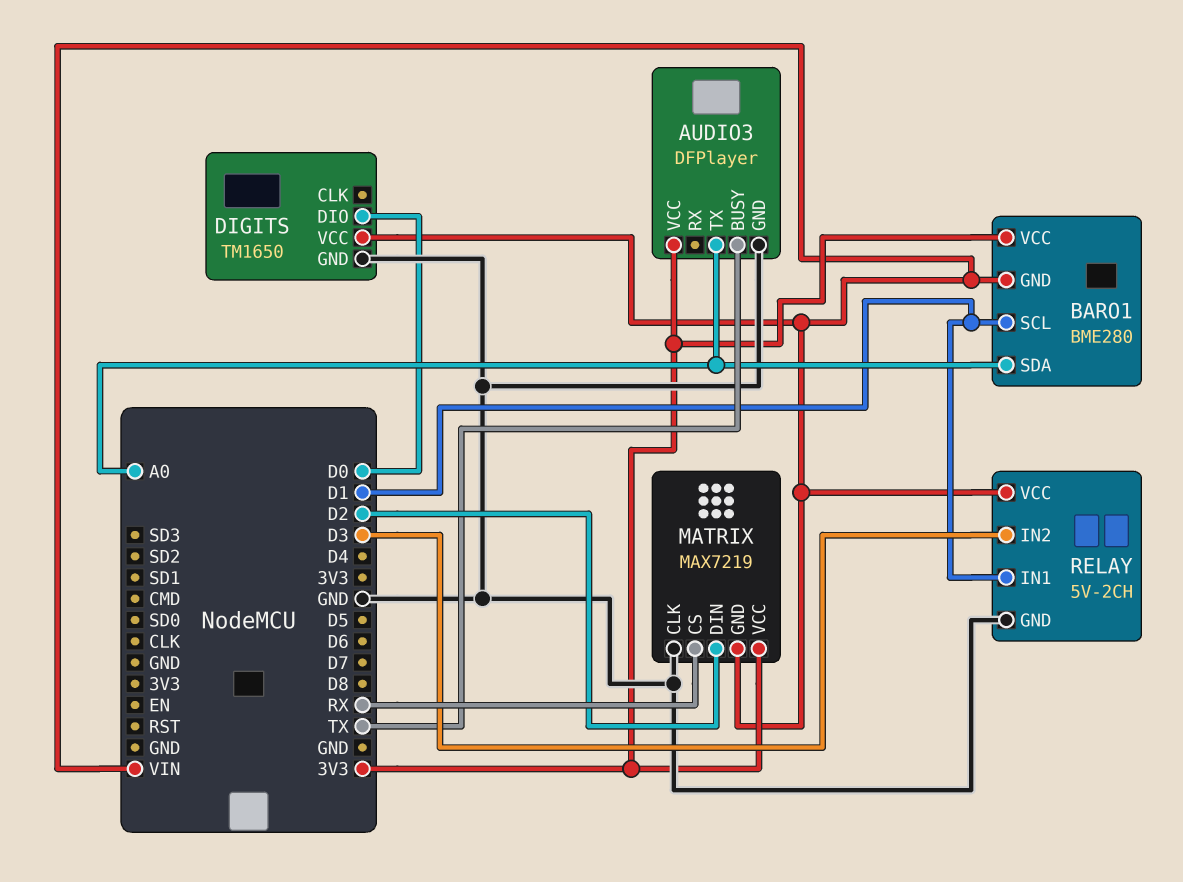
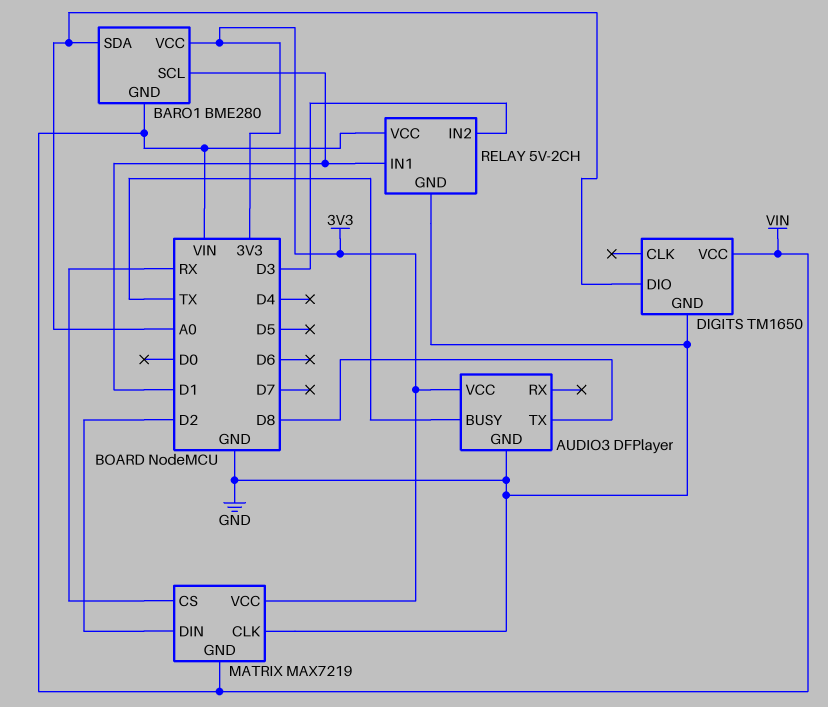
AUDIO3 pin TX: A0 -> D8
DIGITS pin DIO: D0 -> A0

